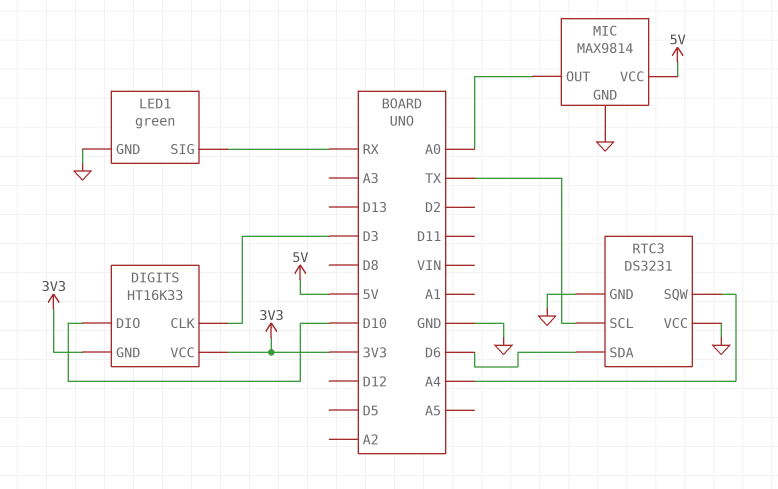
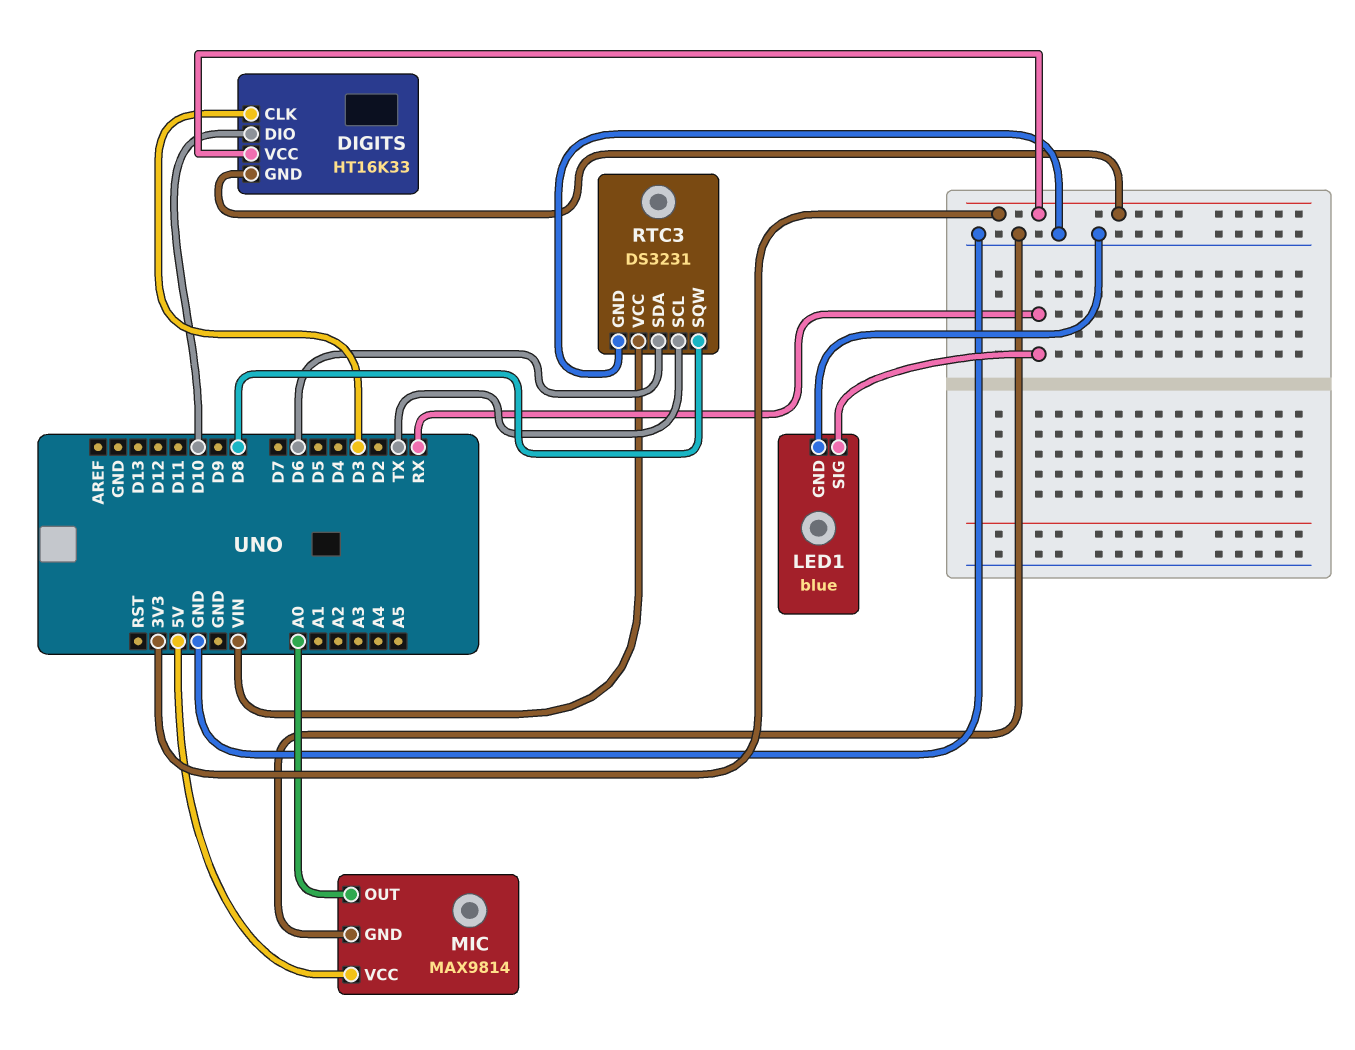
LED1: green -> blue
RTC3 pin SQW: A4 -> D8
RTC3 pin VCC: GND -> VIN

